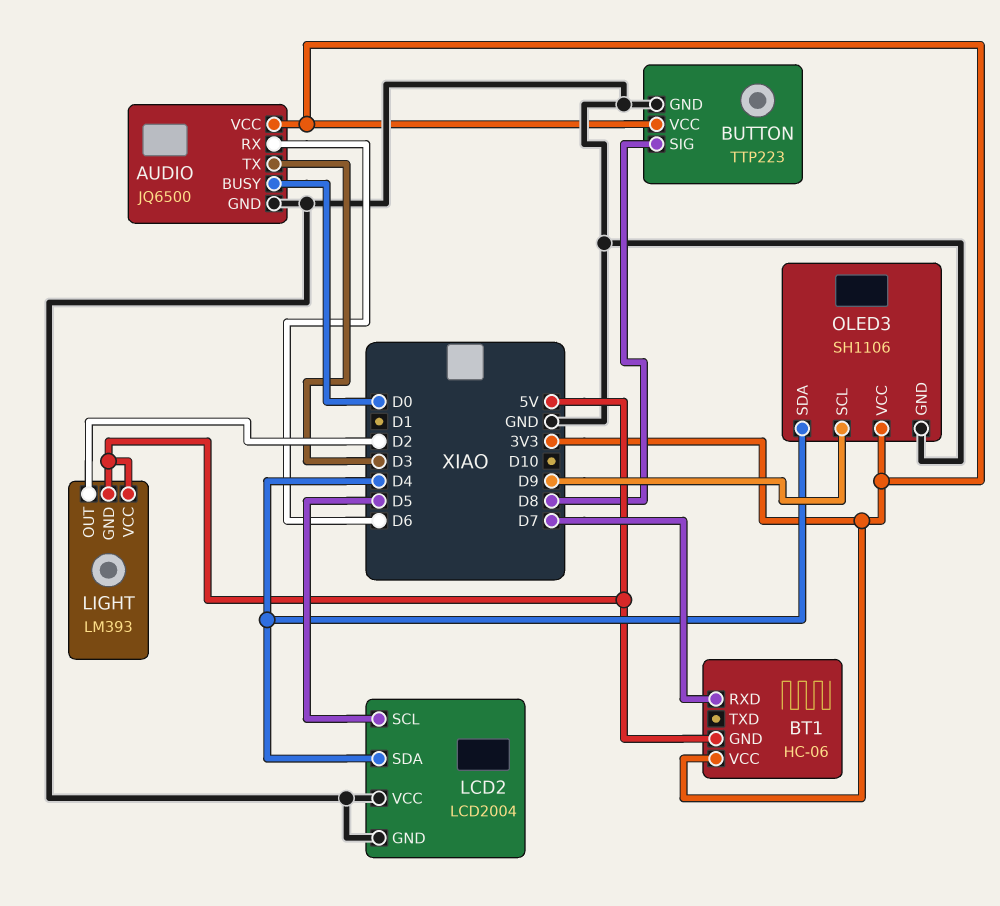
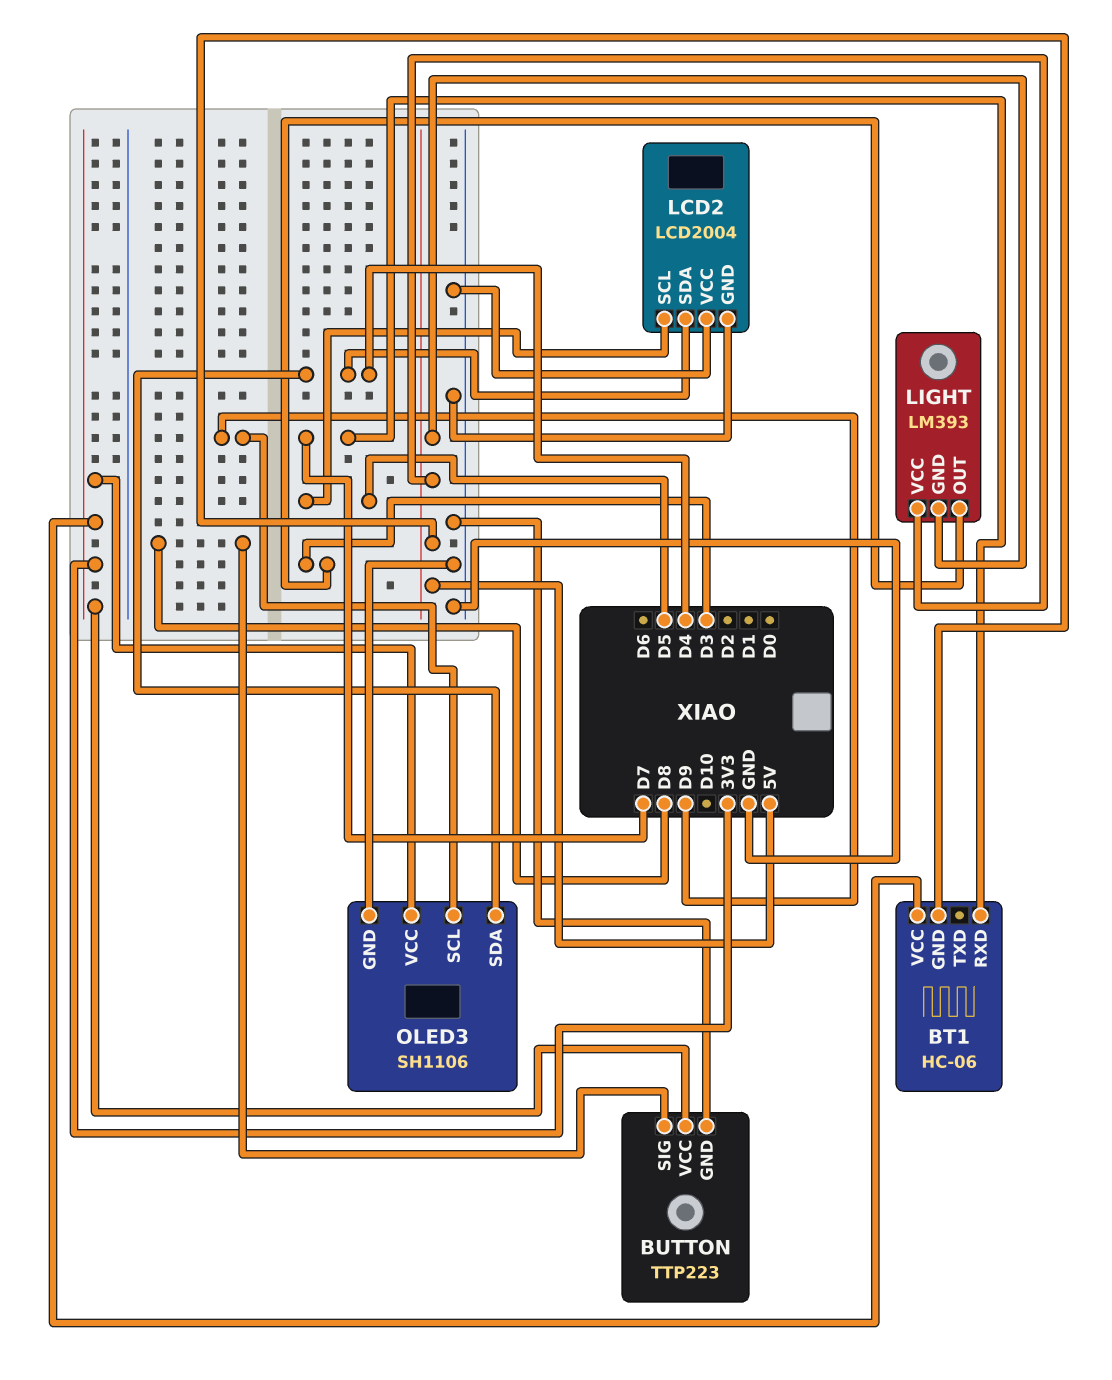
AUDIO: JQ6500 -> none
AUDIO pin BUSY: D0 -> none
AUDIO pin GND: GND -> none
AUDIO pin RX: D6 -> none
AUDIO pin TX: D3 -> none
AUDIO pin VCC: 3V3 -> none
LIGHT pin OUT: D2 -> D3

